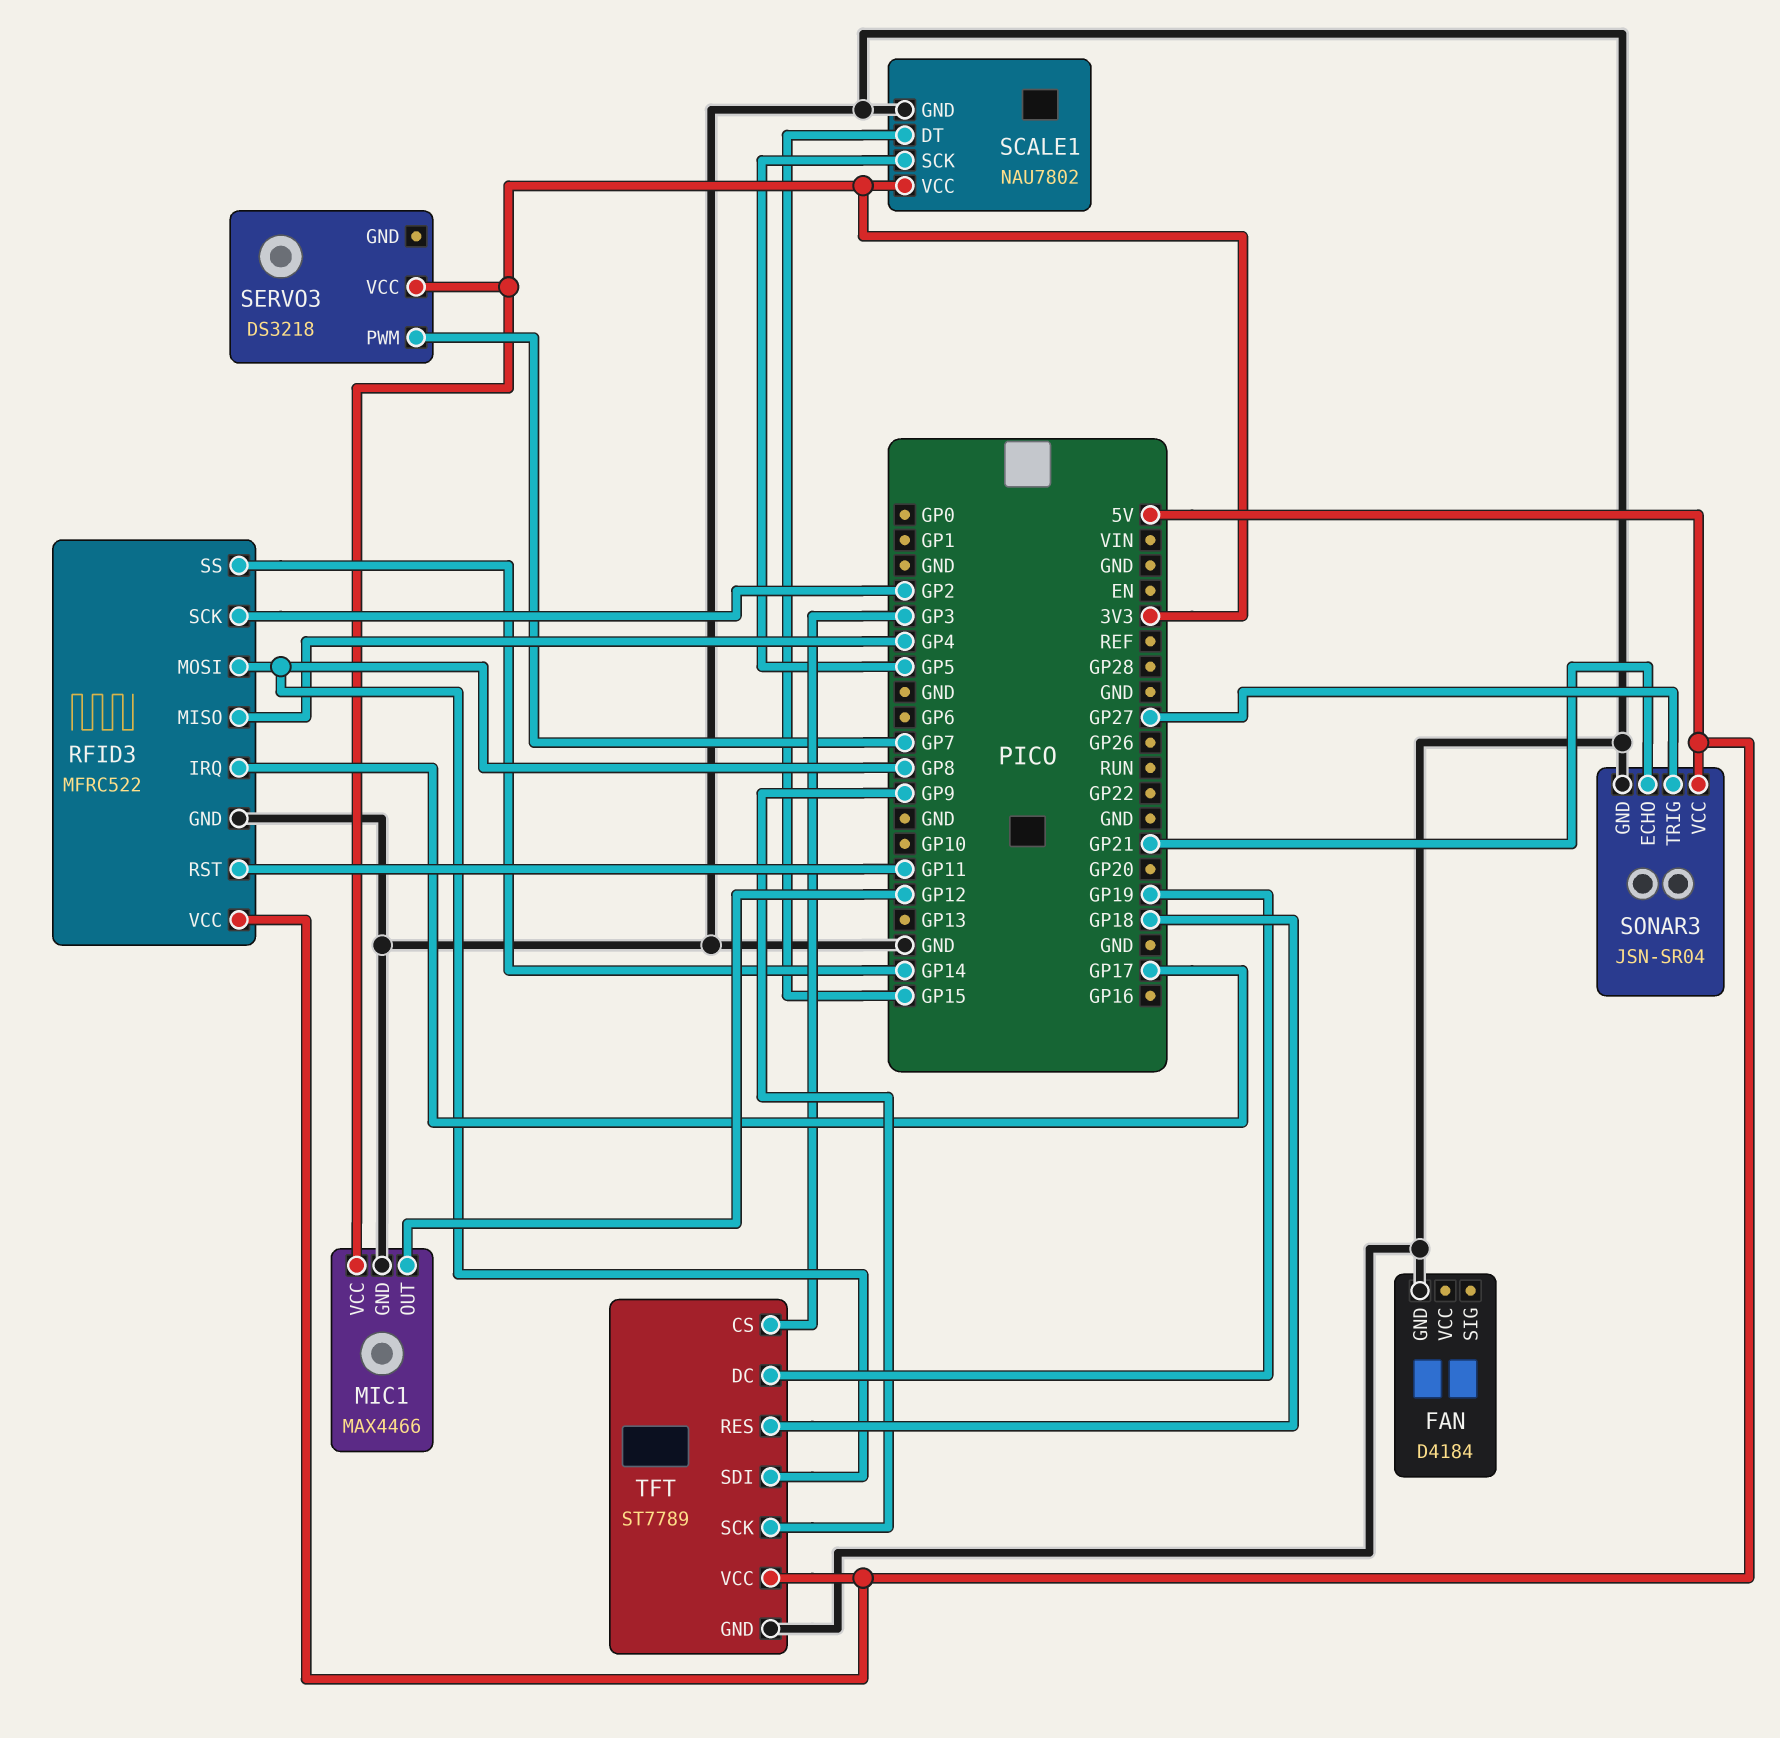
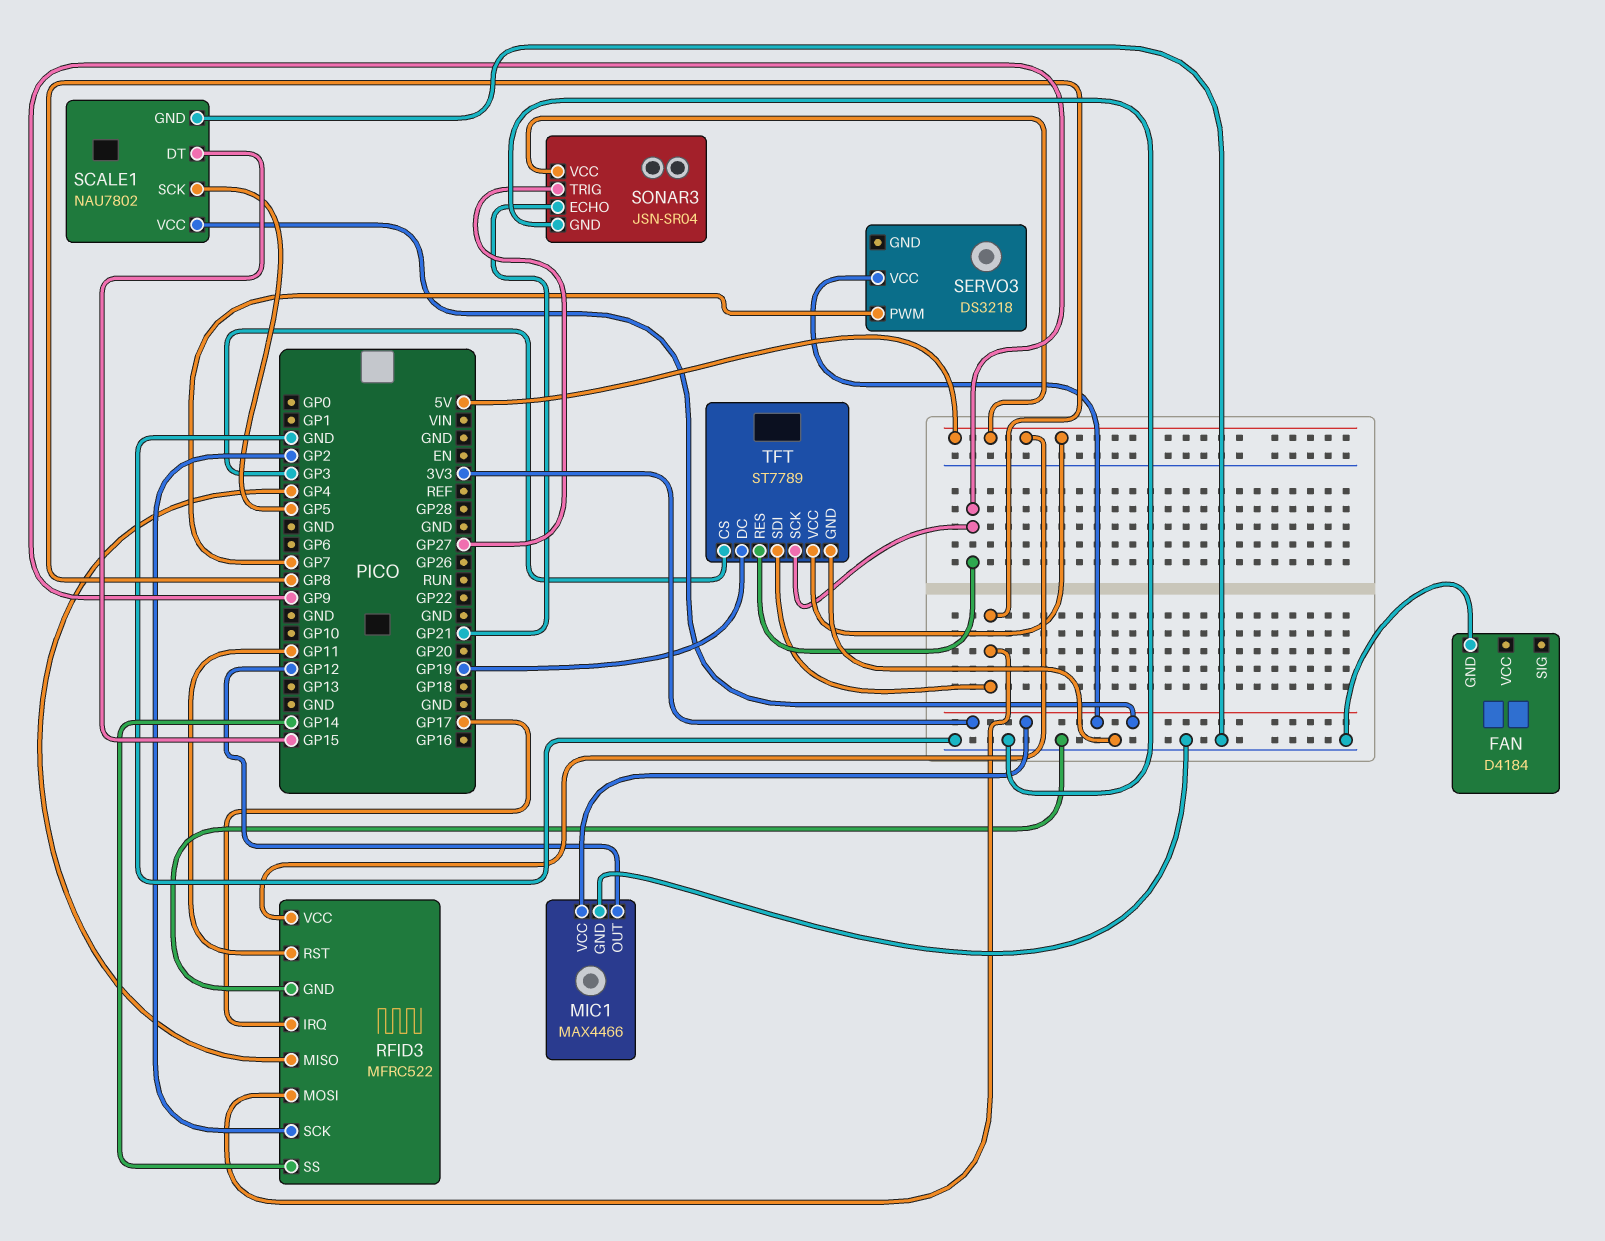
TFT pin RES: GP18 -> GP9

